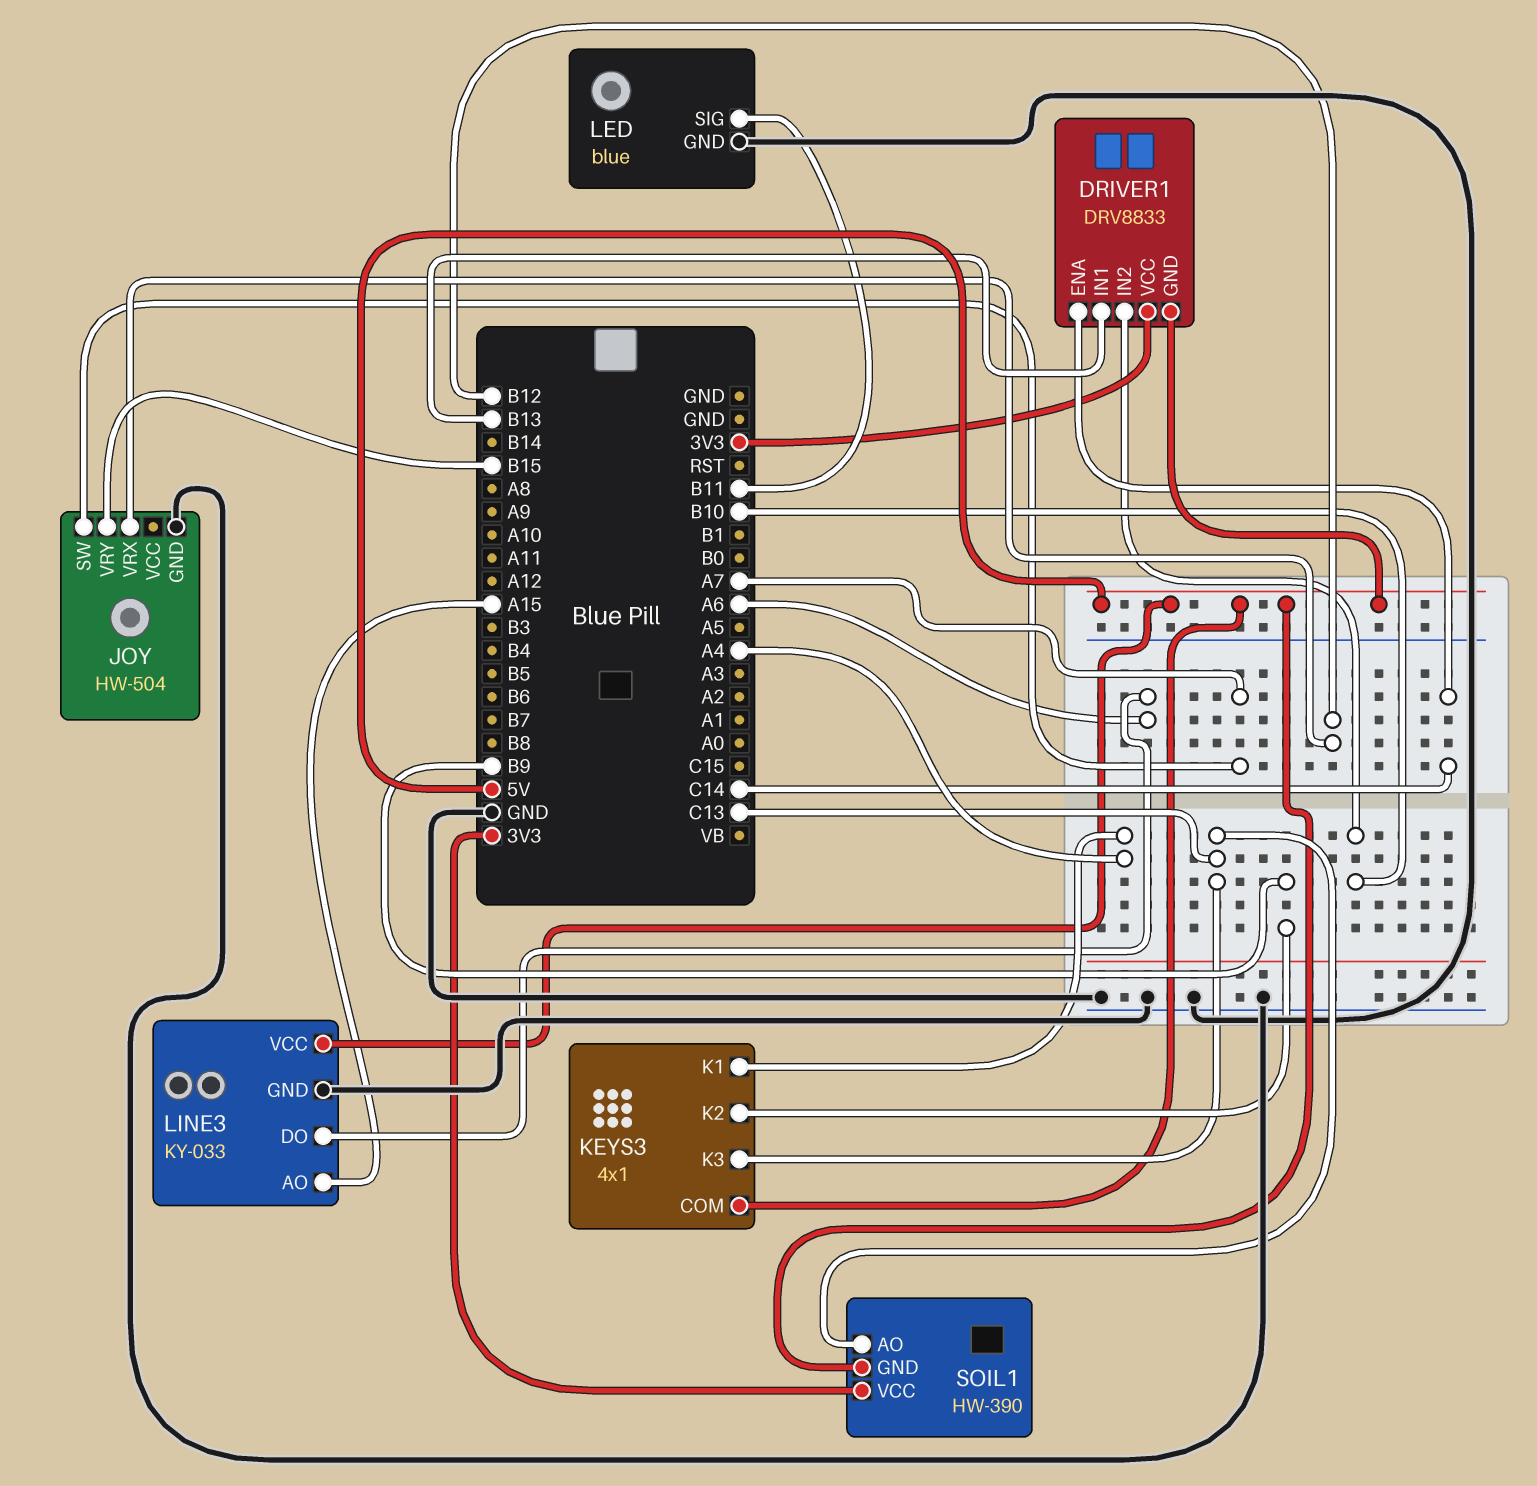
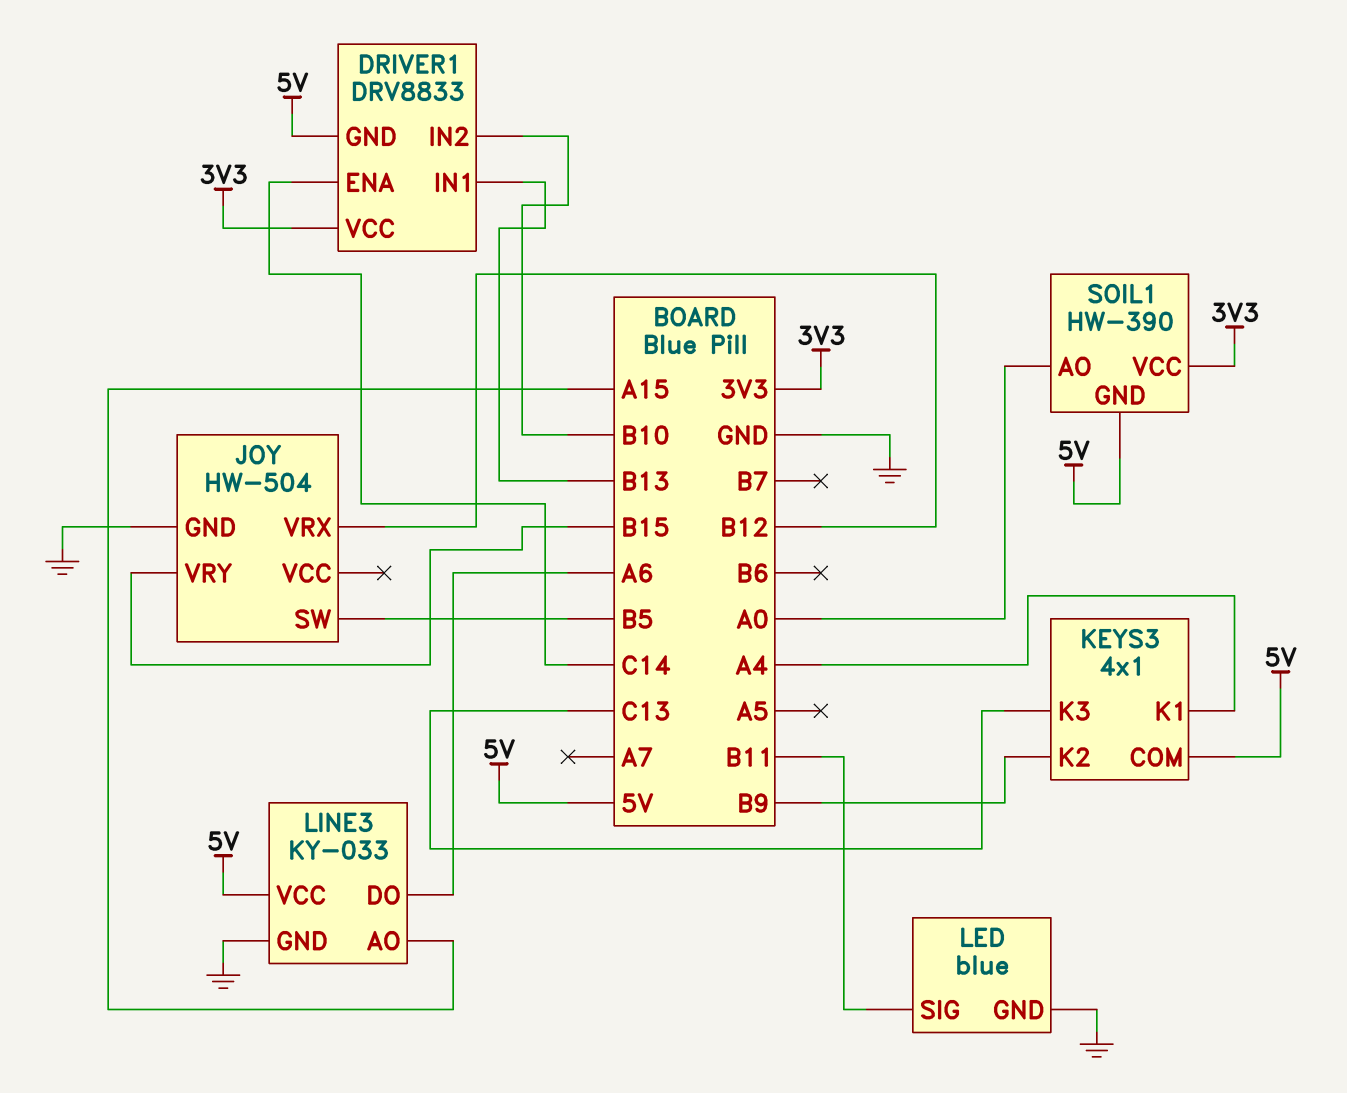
JOY pin SW: A7 -> B5
SOIL1 pin AO: C13 -> A0

